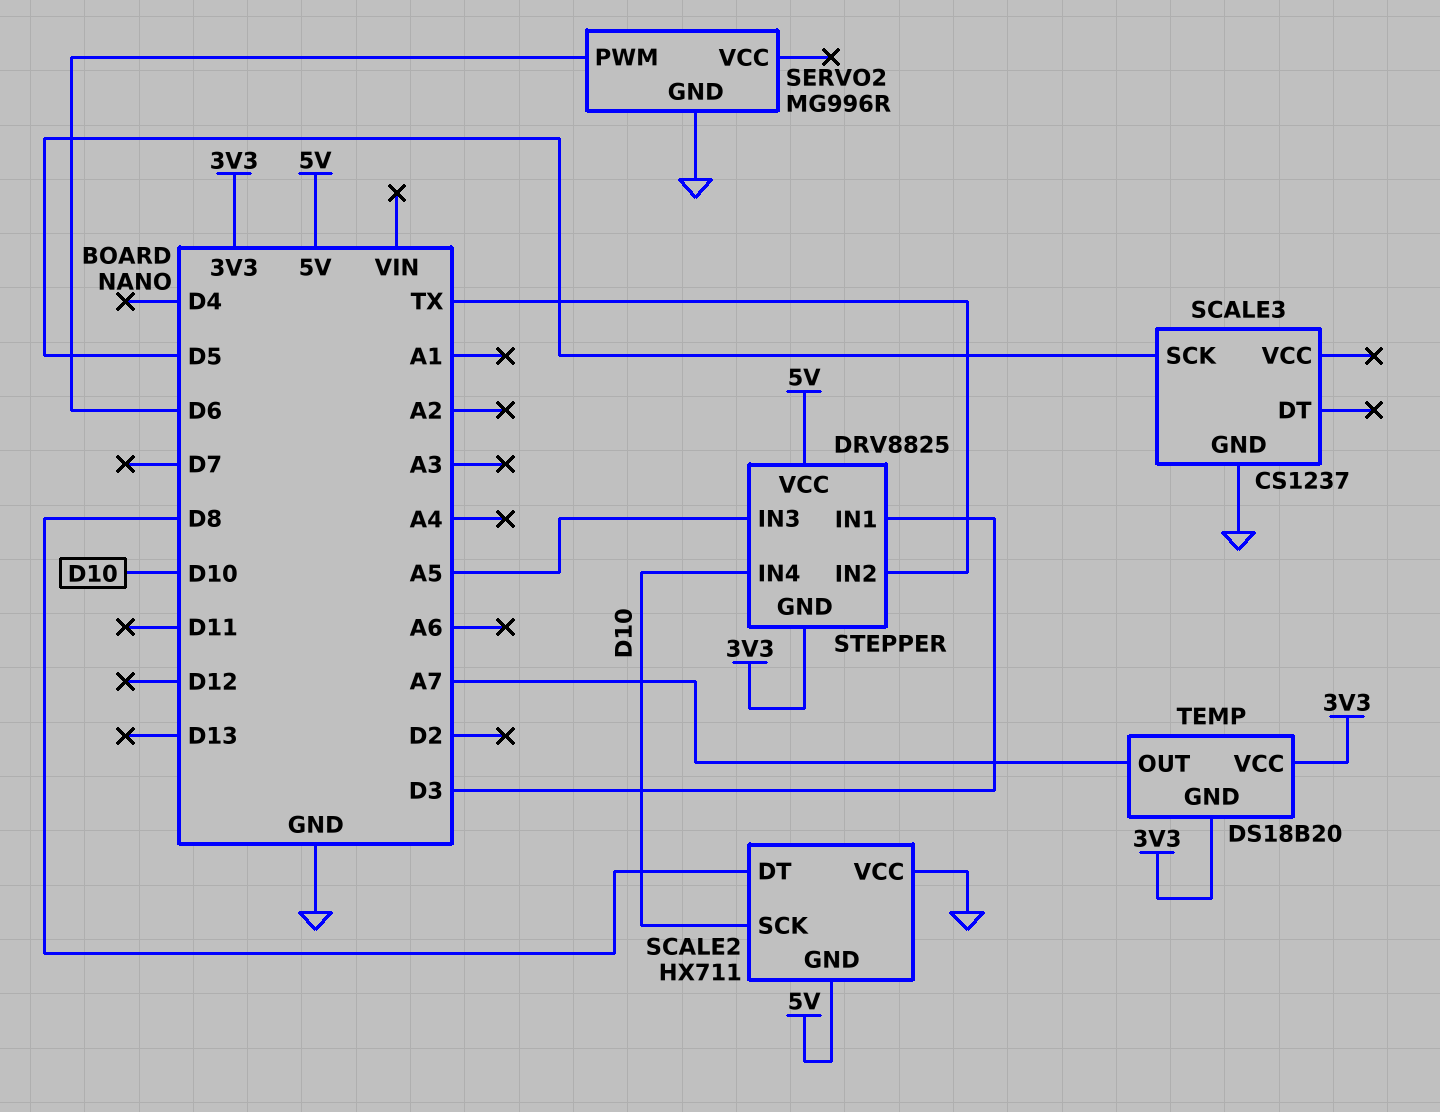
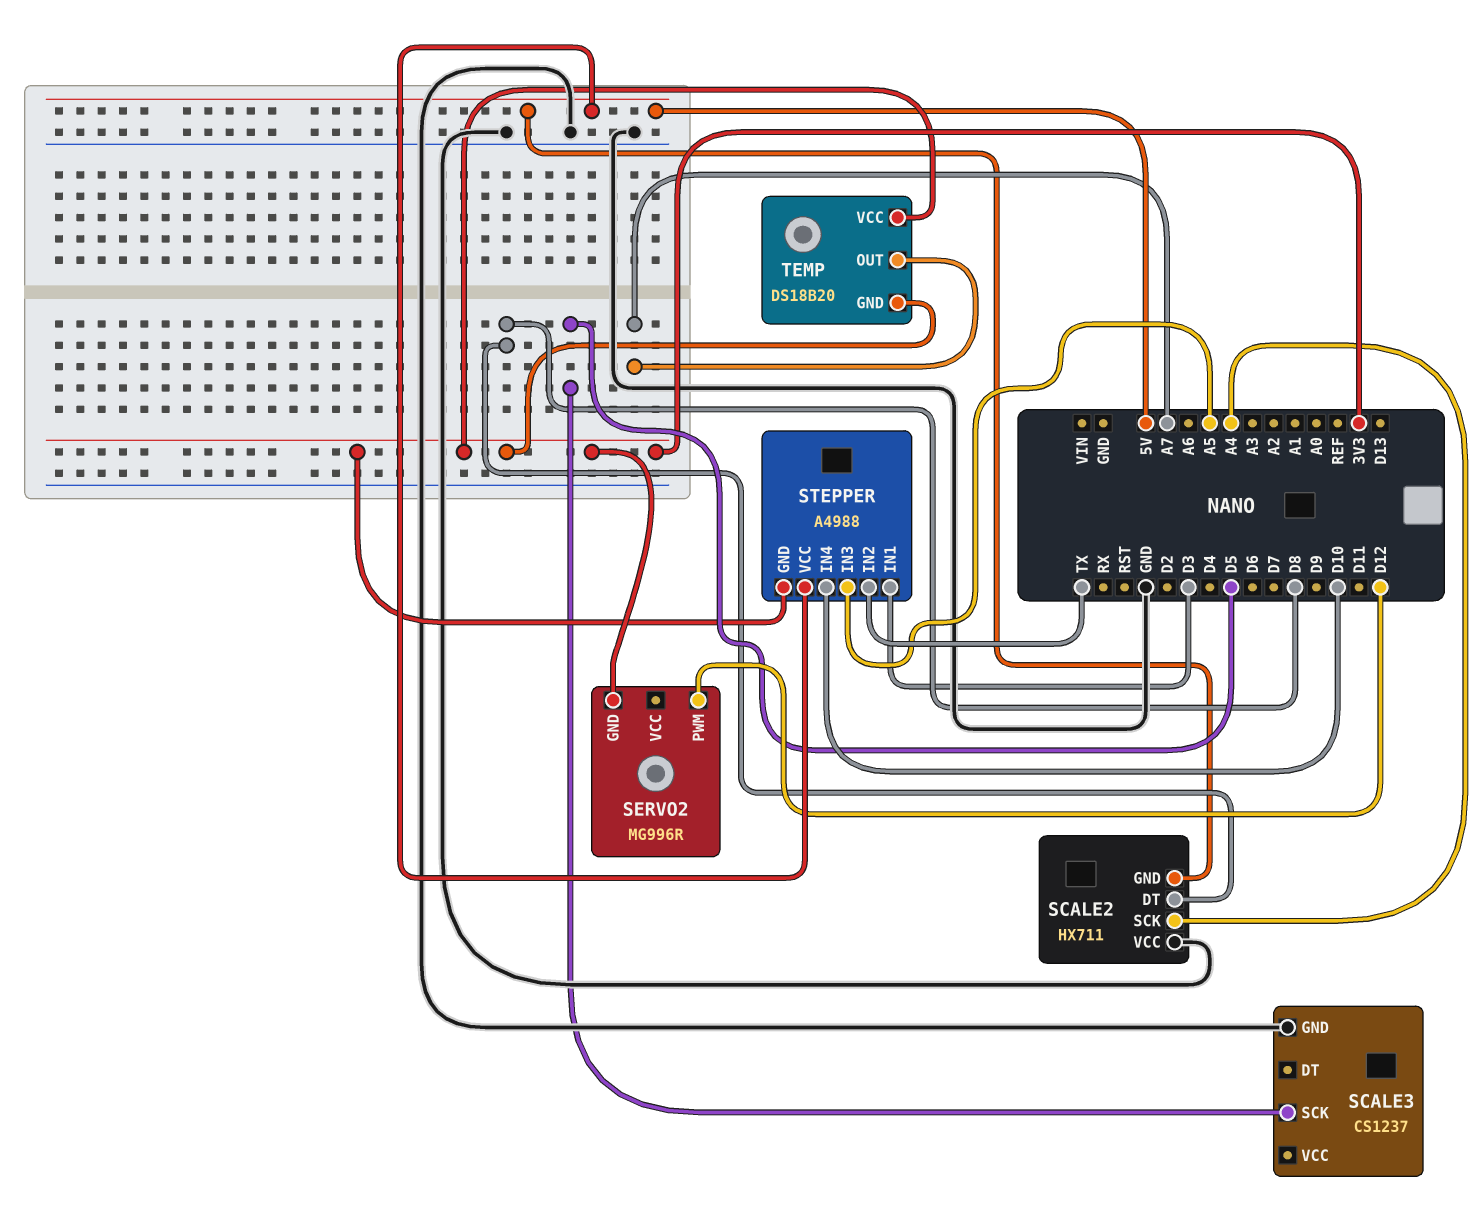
SCALE2 pin SCK: D10 -> A4
SERVO2 pin GND: GND -> 3V3
SERVO2 pin PWM: D6 -> D12
STEPPER: DRV8825 -> A4988

